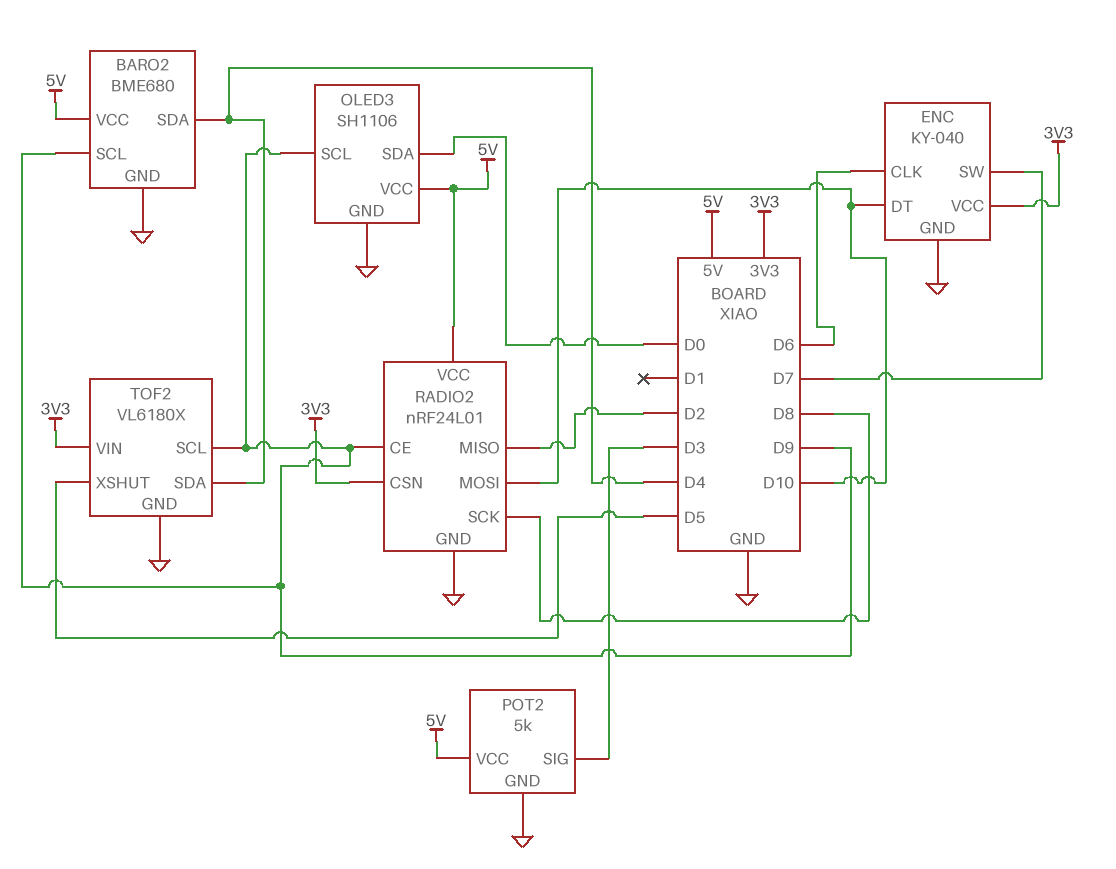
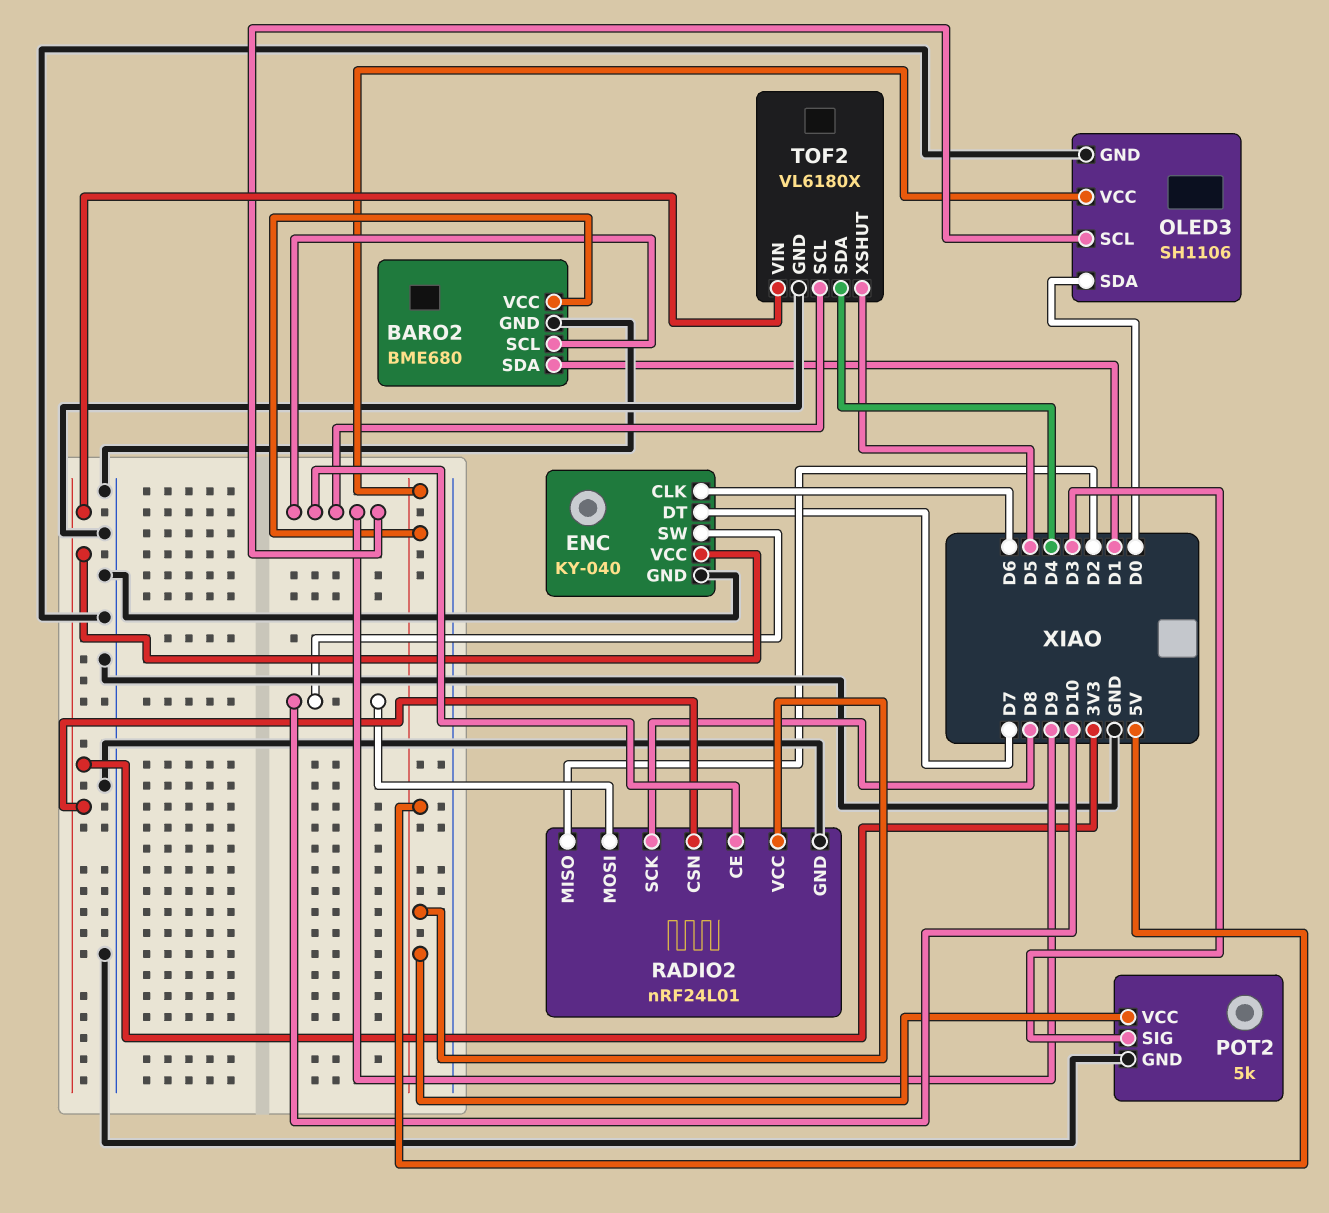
BARO2 pin SDA: D4 -> D1
ENC pin DT: D10 -> D7
ENC pin SW: D7 -> D10

